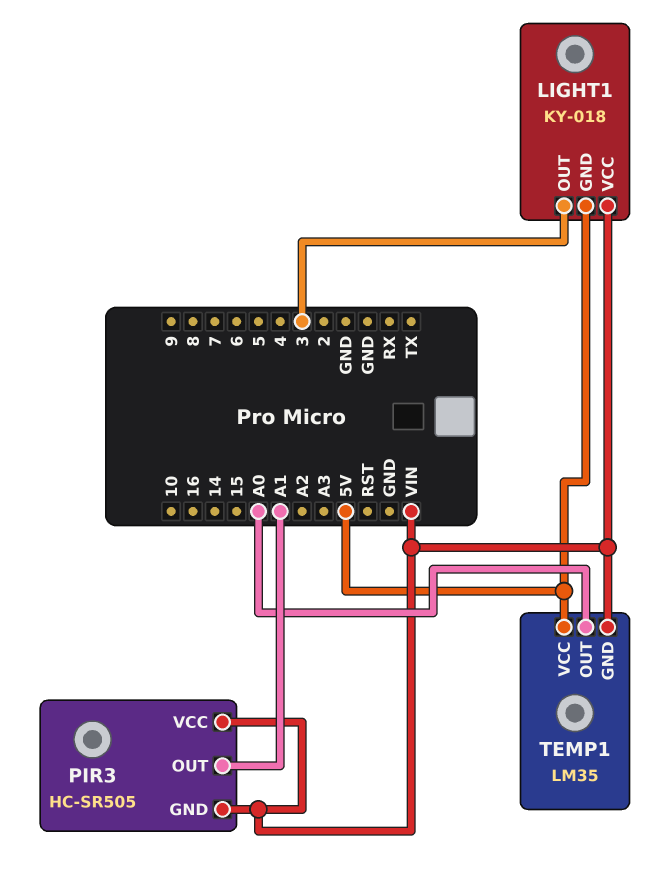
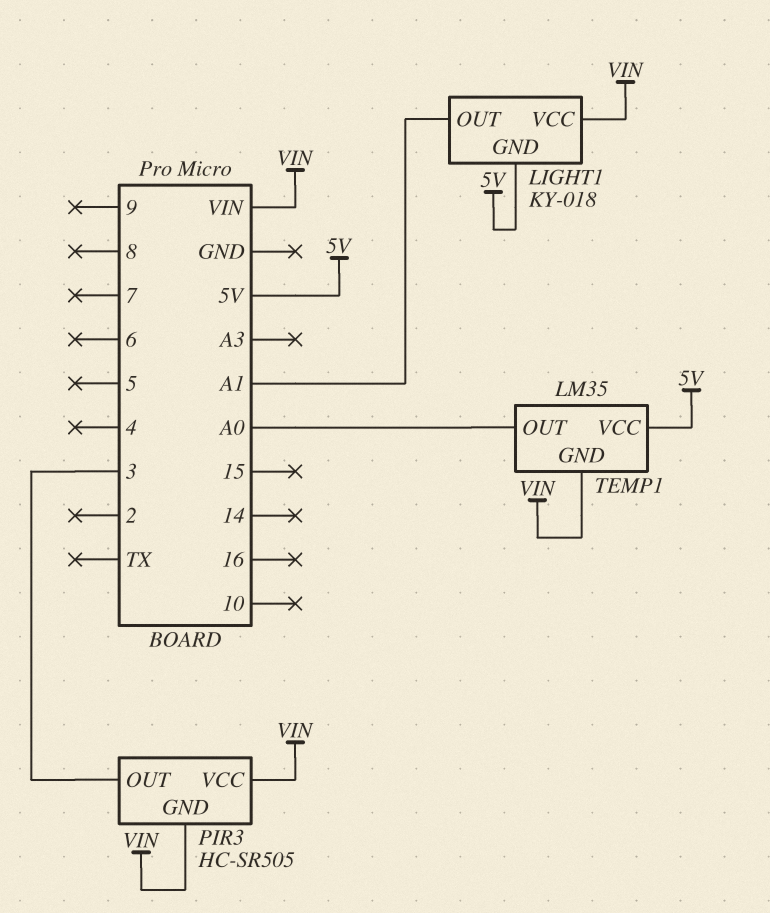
LIGHT1 pin OUT: 3 -> A1
PIR3 pin OUT: A1 -> 3

